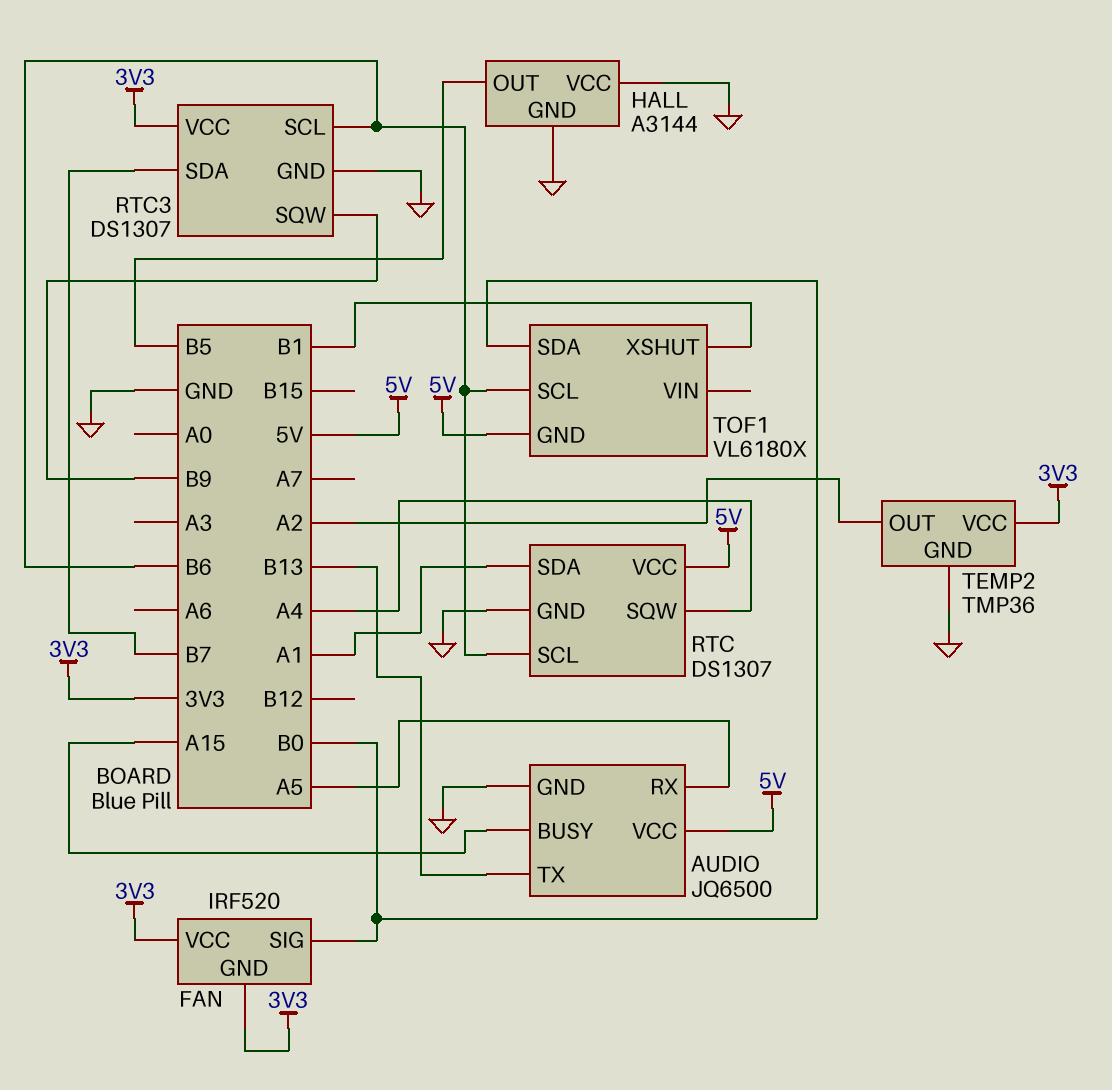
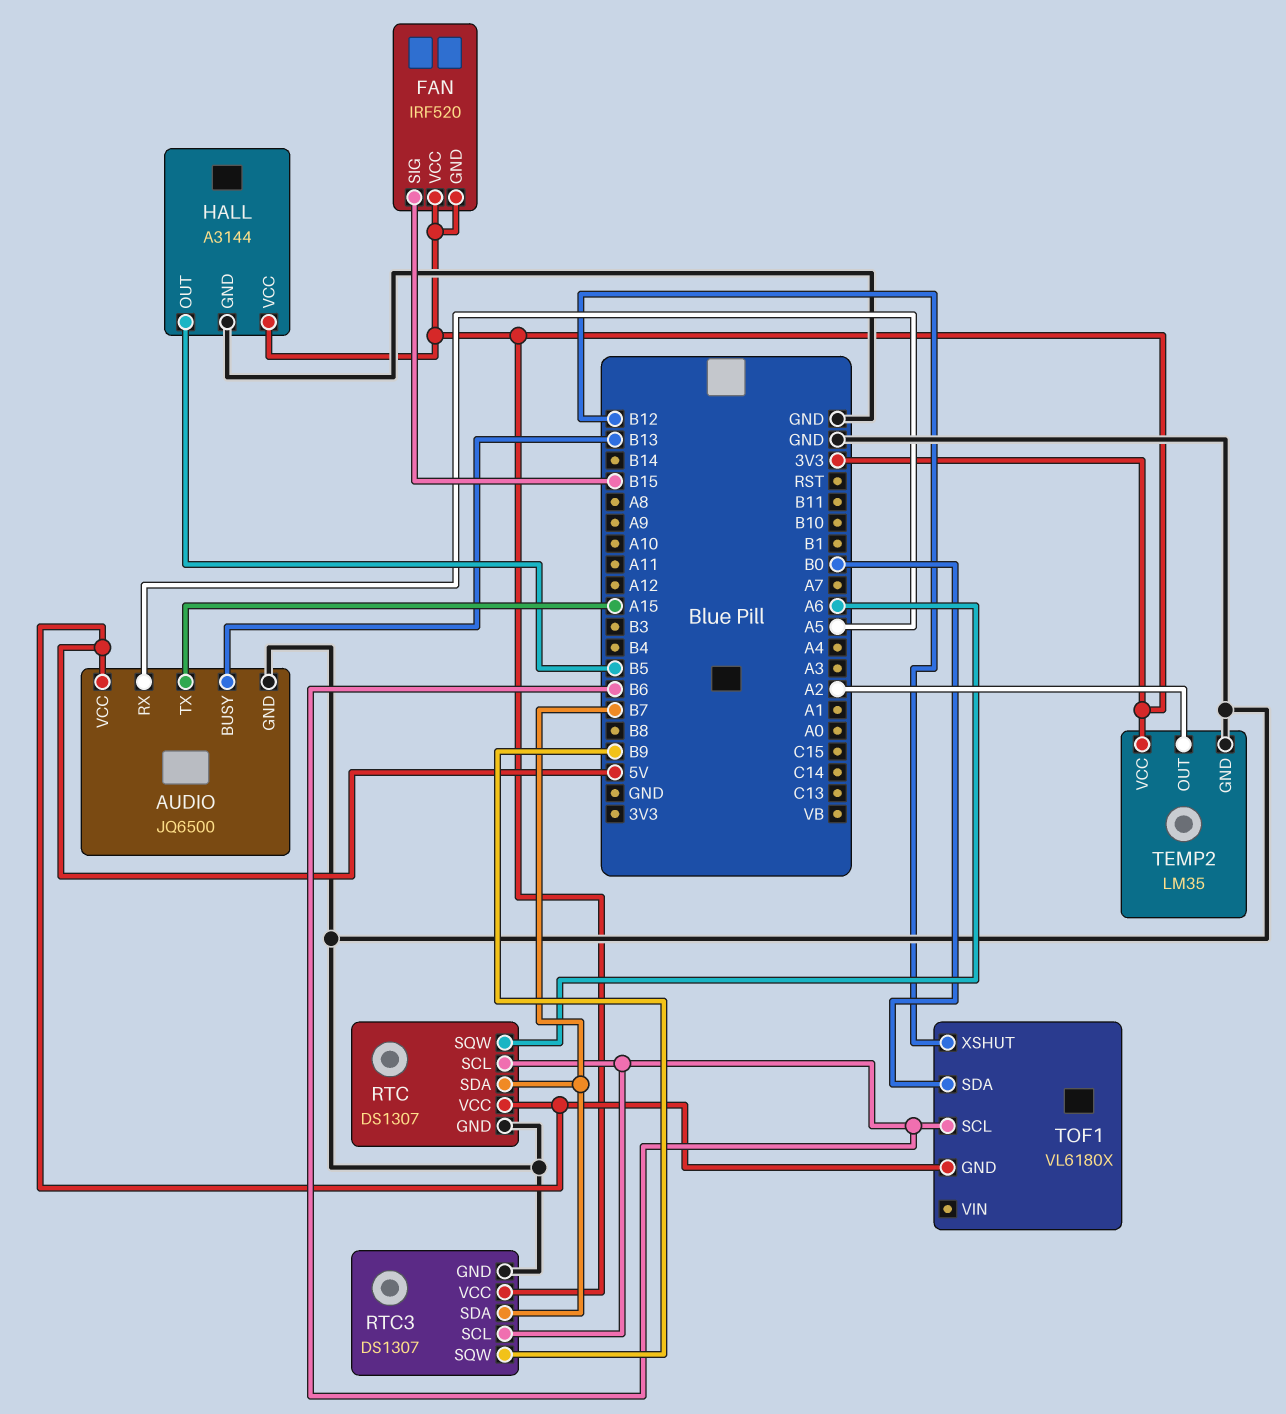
AUDIO pin BUSY: A15 -> B13
AUDIO pin TX: B13 -> A15
FAN pin SIG: B0 -> B15
HALL pin VCC: GND -> 3V3
RTC pin SDA: A1 -> B7
RTC pin SQW: A4 -> A6
TEMP2: TMP36 -> LM35
TOF1 pin XSHUT: B1 -> B12

